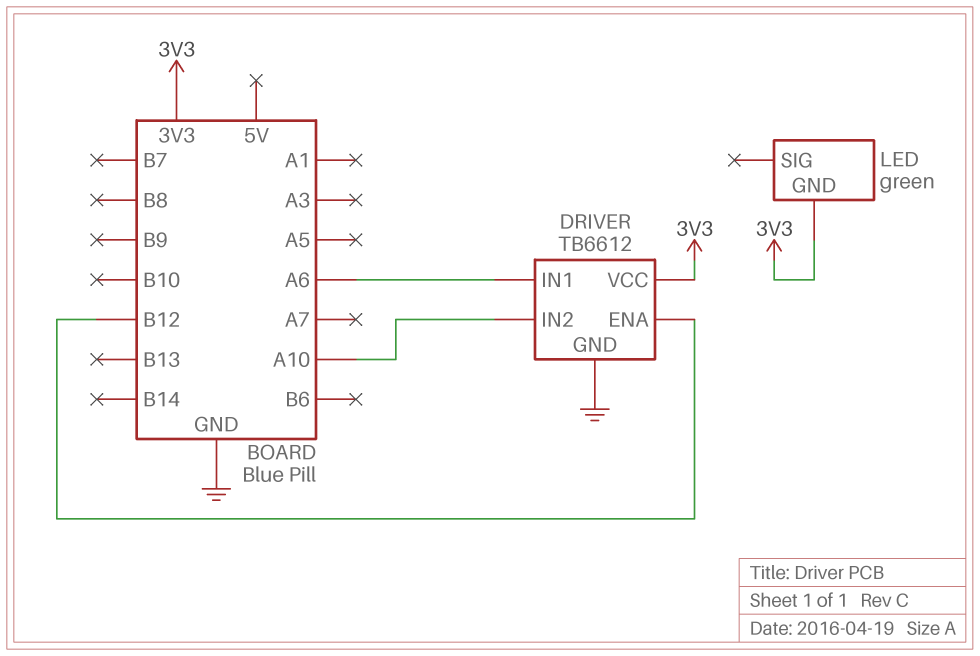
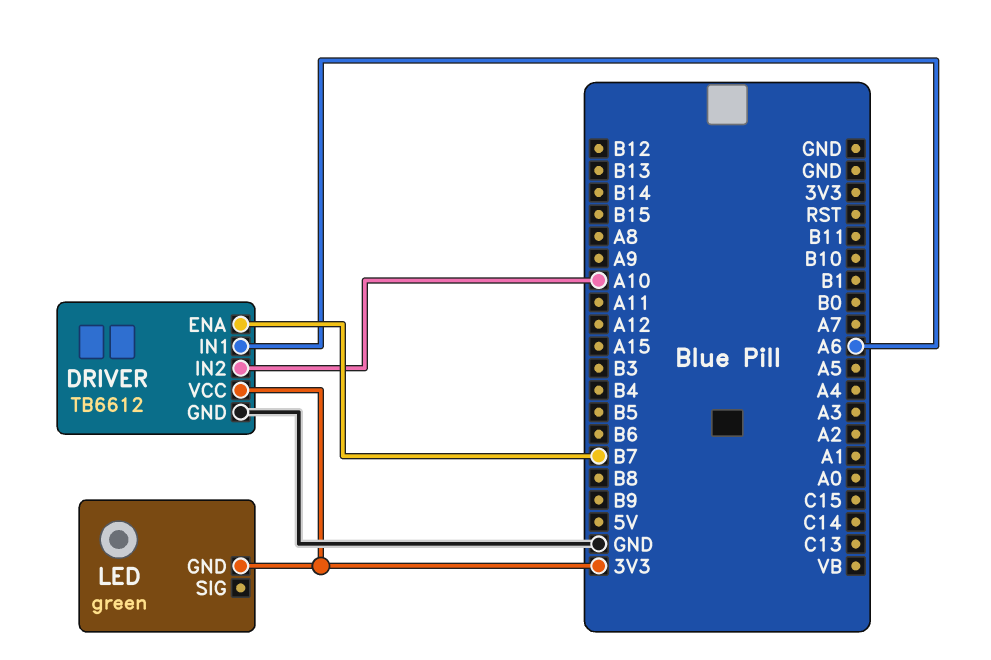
DRIVER pin ENA: B12 -> B7

